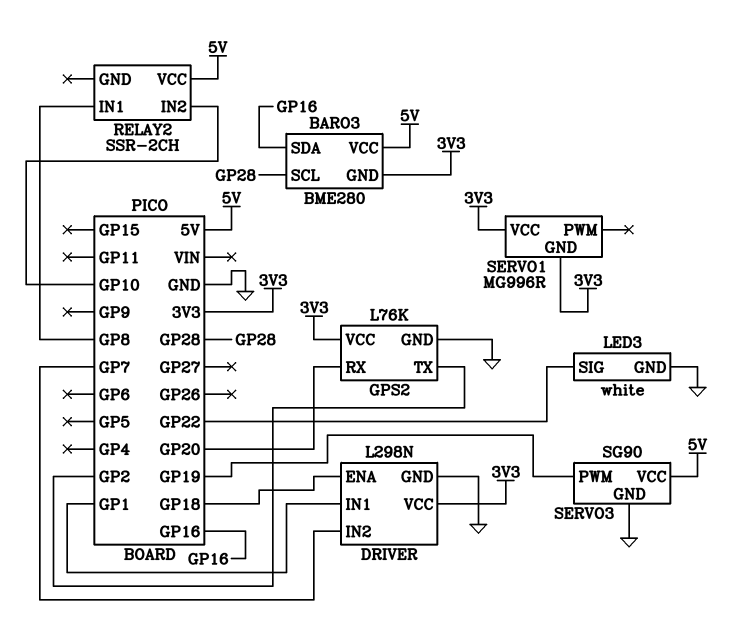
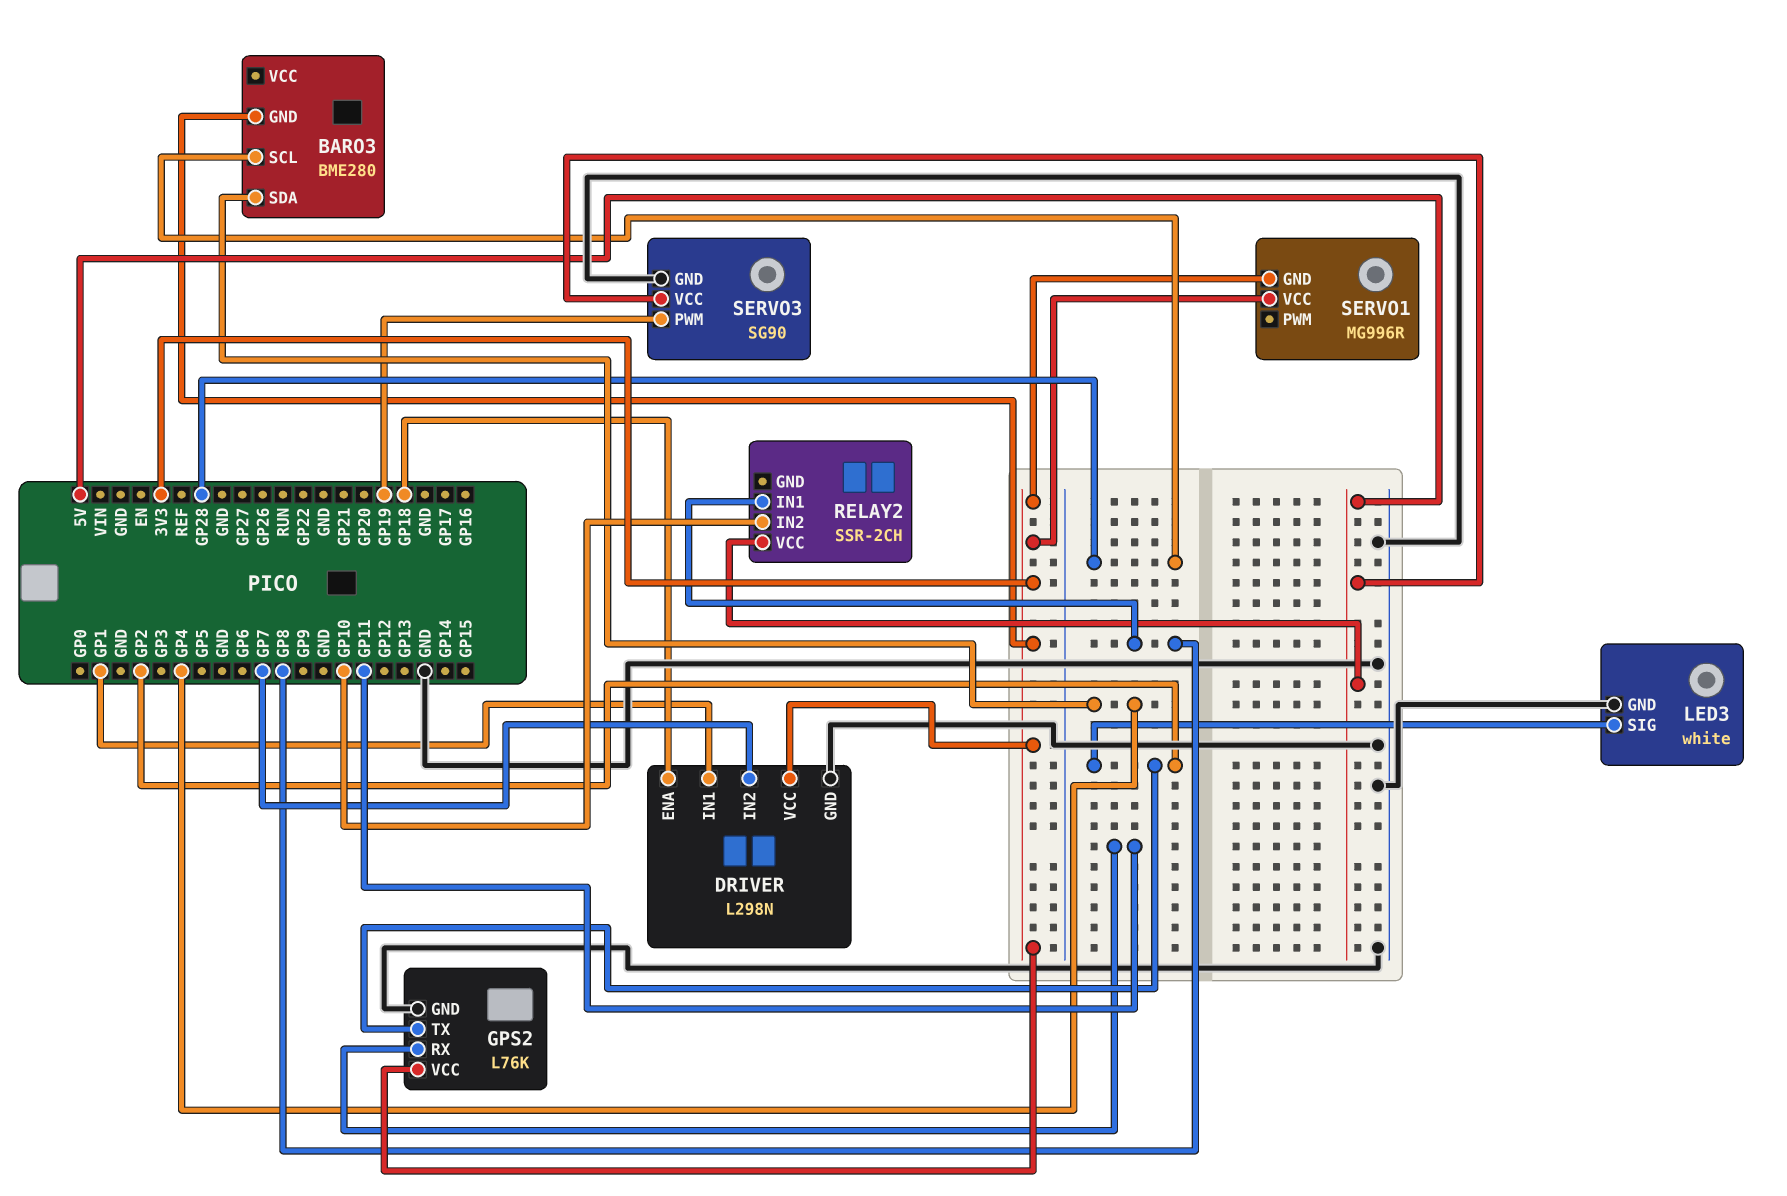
BARO3 pin SDA: GP16 -> GP4
BARO3 pin VCC: 5V -> none
GPS2 pin RX: GP20 -> GP11
LED3 pin SIG: GP22 -> GP2

